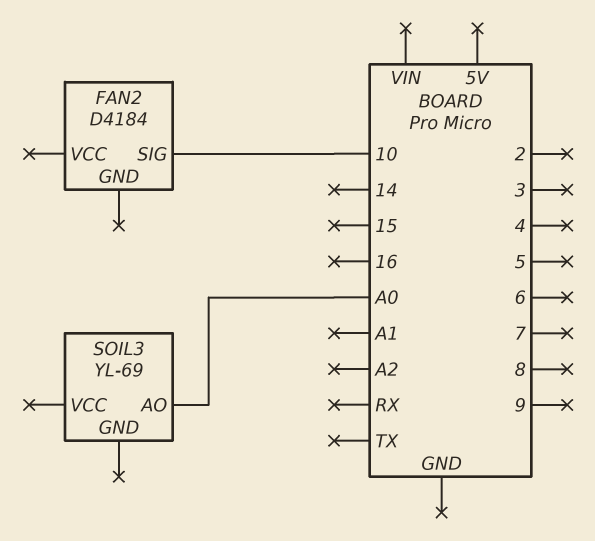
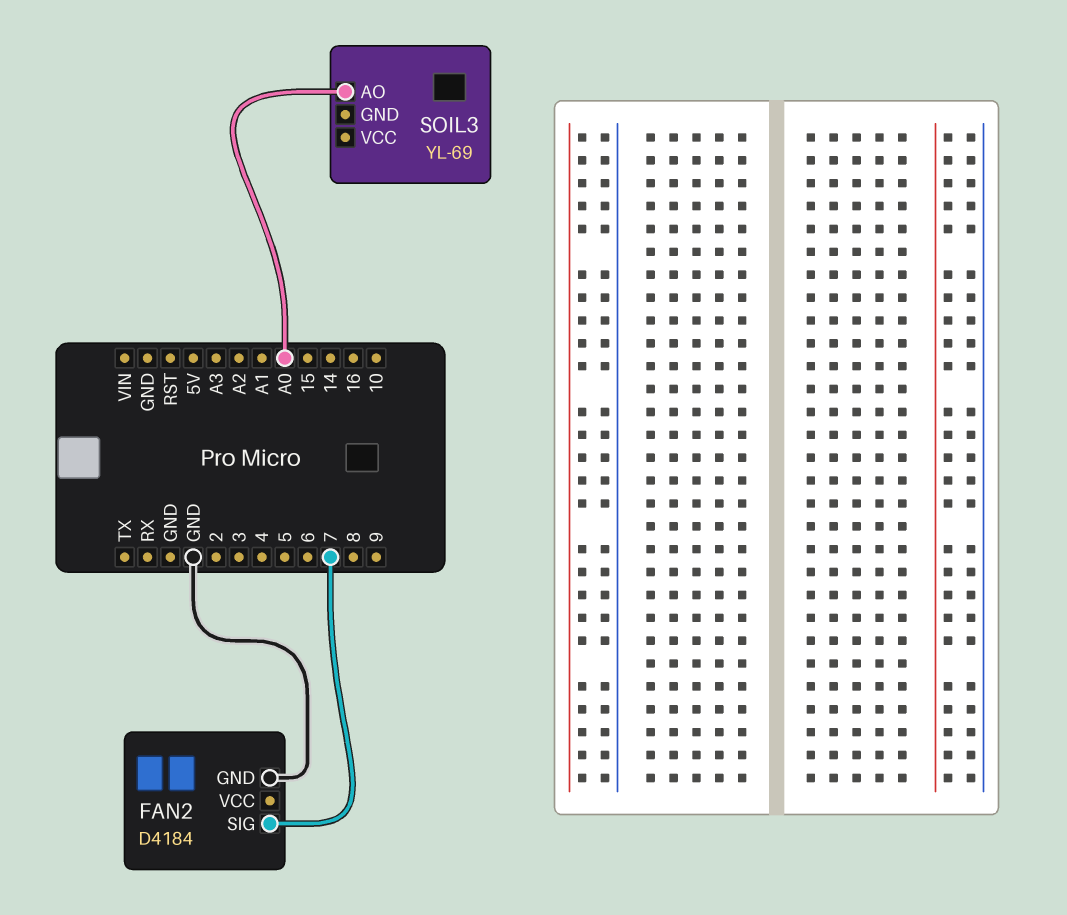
FAN2 pin GND: none -> GND
FAN2 pin SIG: 10 -> 7

